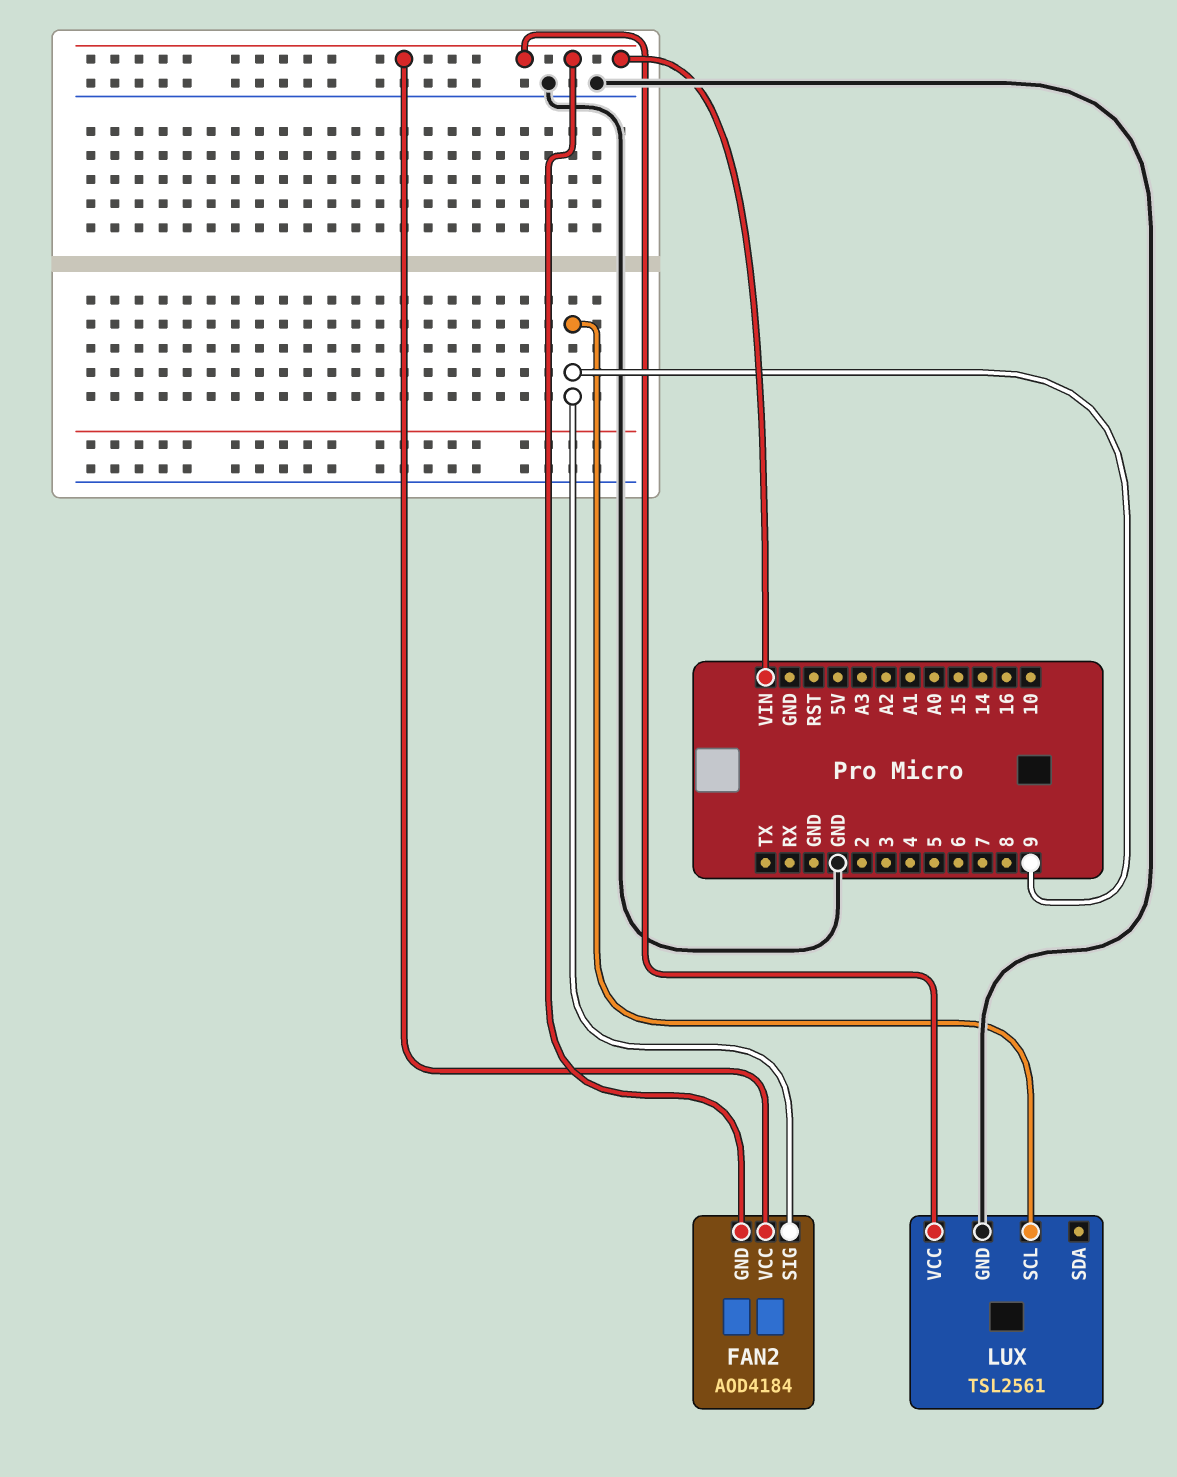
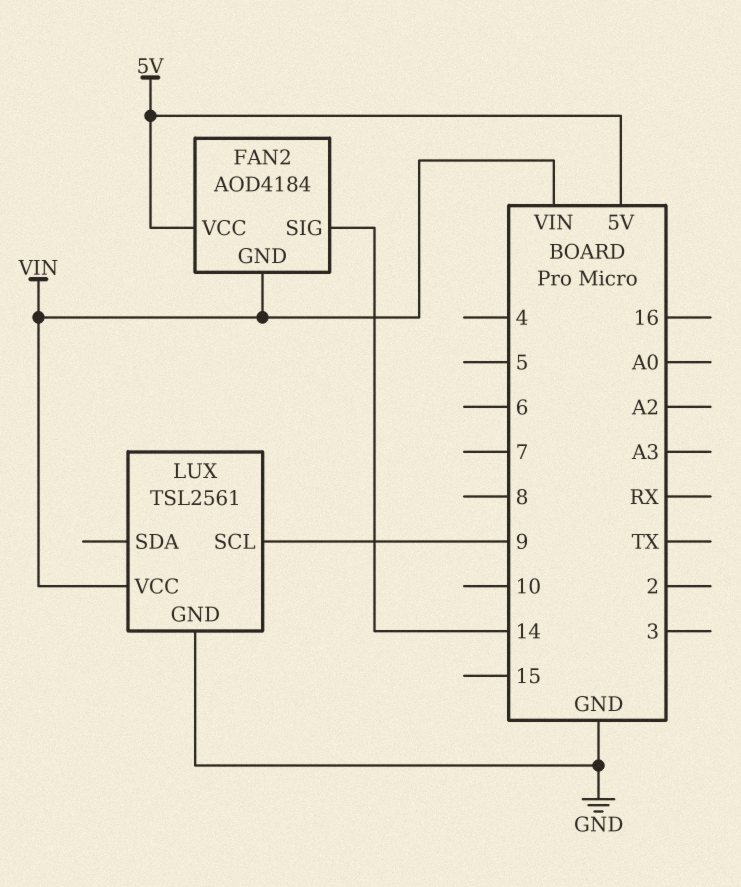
FAN2 pin SIG: 9 -> 14
FAN2 pin VCC: VIN -> 5V

